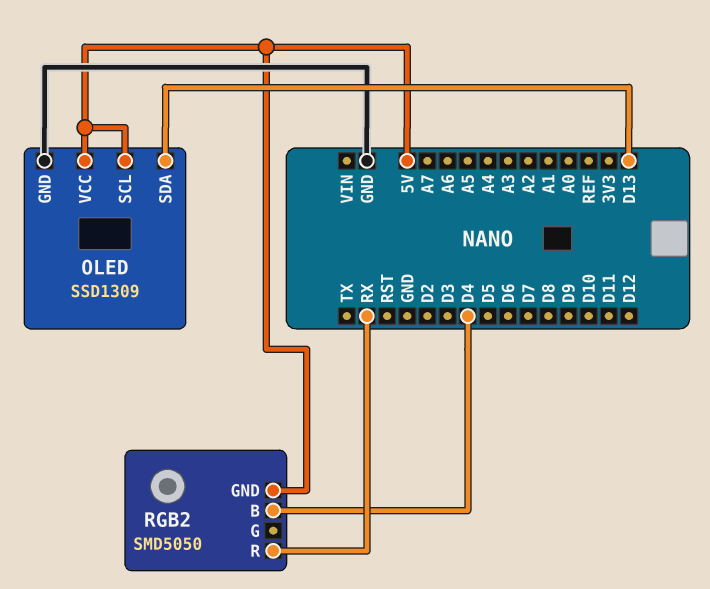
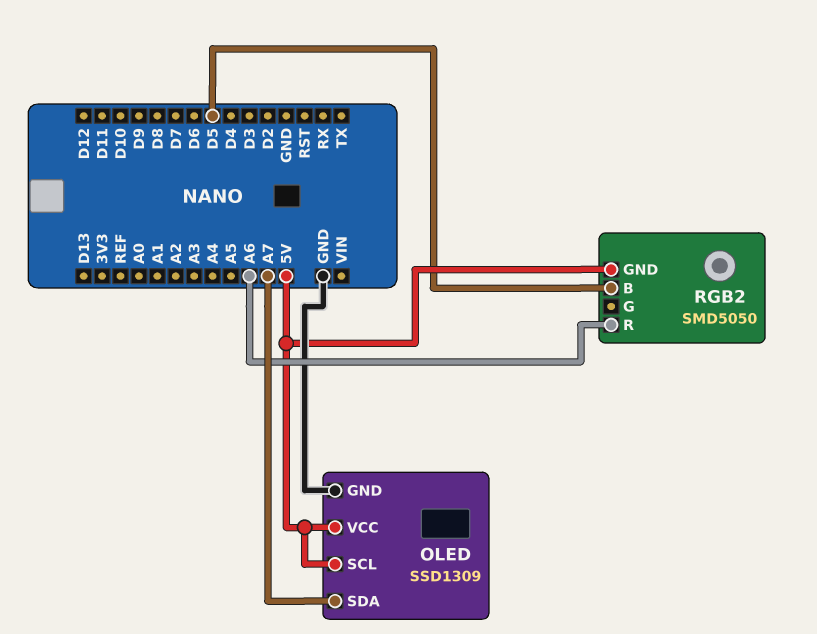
OLED pin SDA: D13 -> A7
RGB2 pin B: D4 -> D5
RGB2 pin R: RX -> A6

